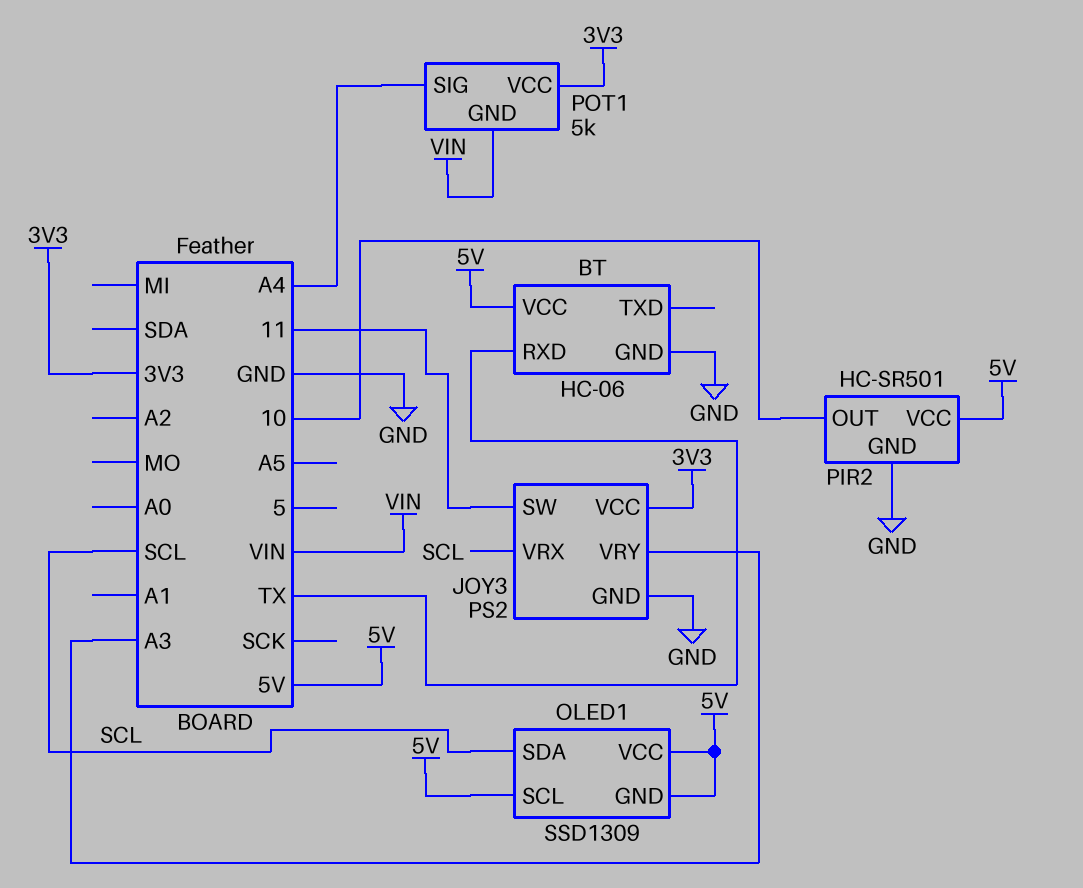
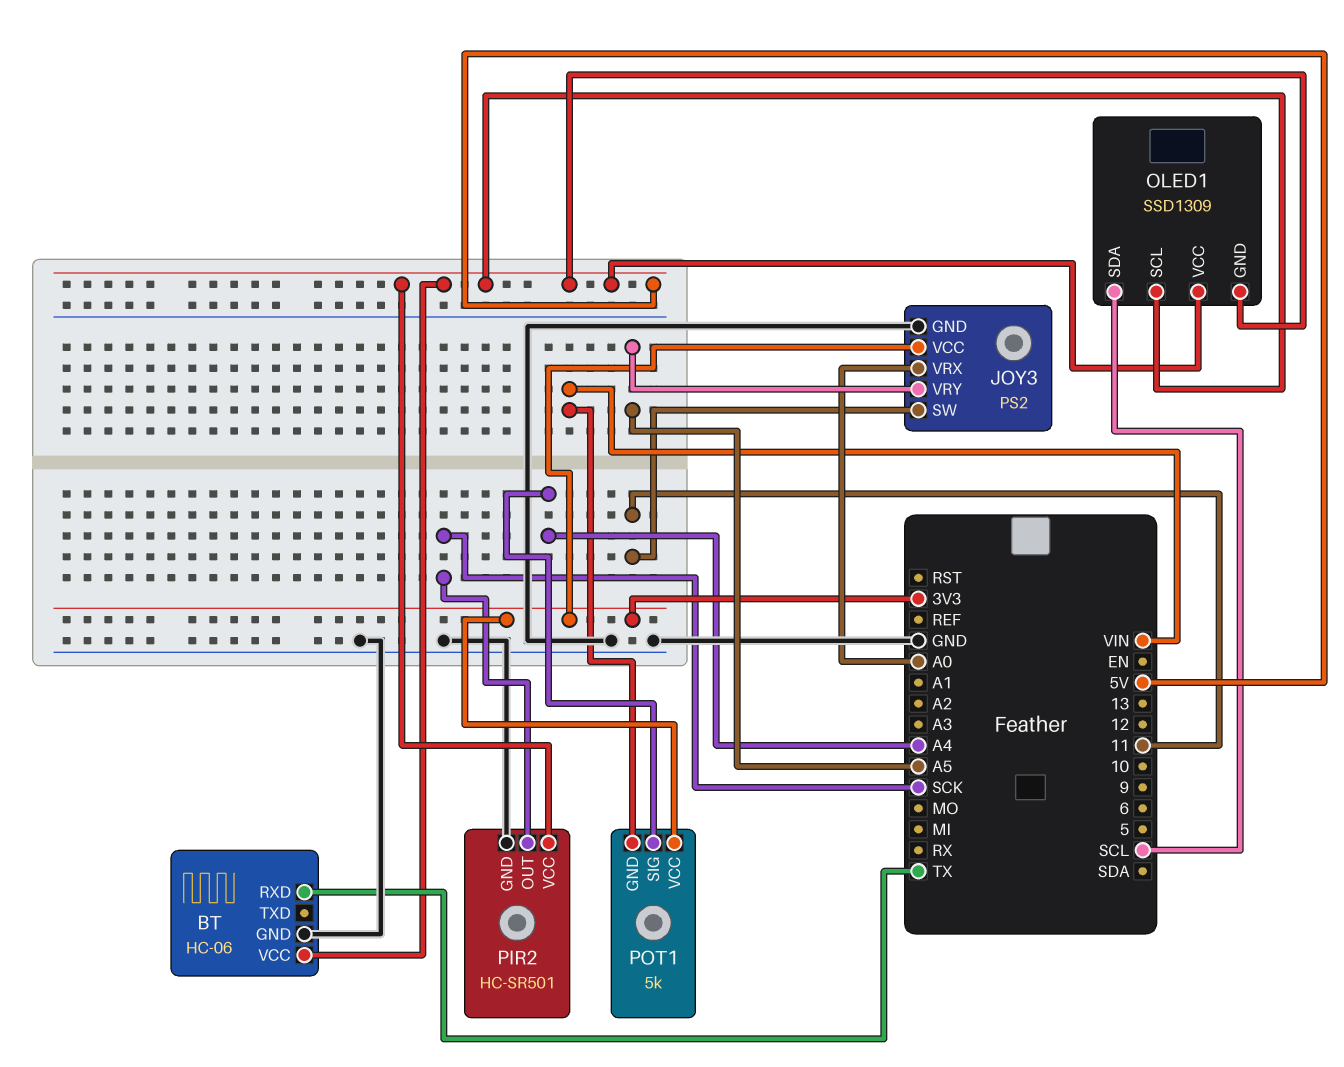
JOY3 pin VRX: SCL -> A0
JOY3 pin VRY: A3 -> A5
PIR2 pin OUT: 10 -> SCK

